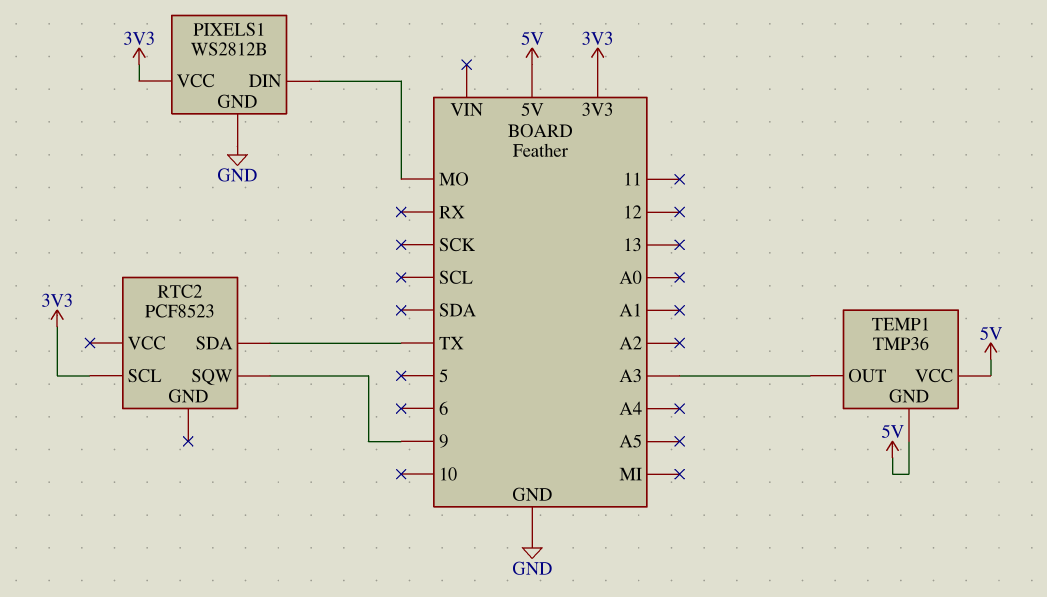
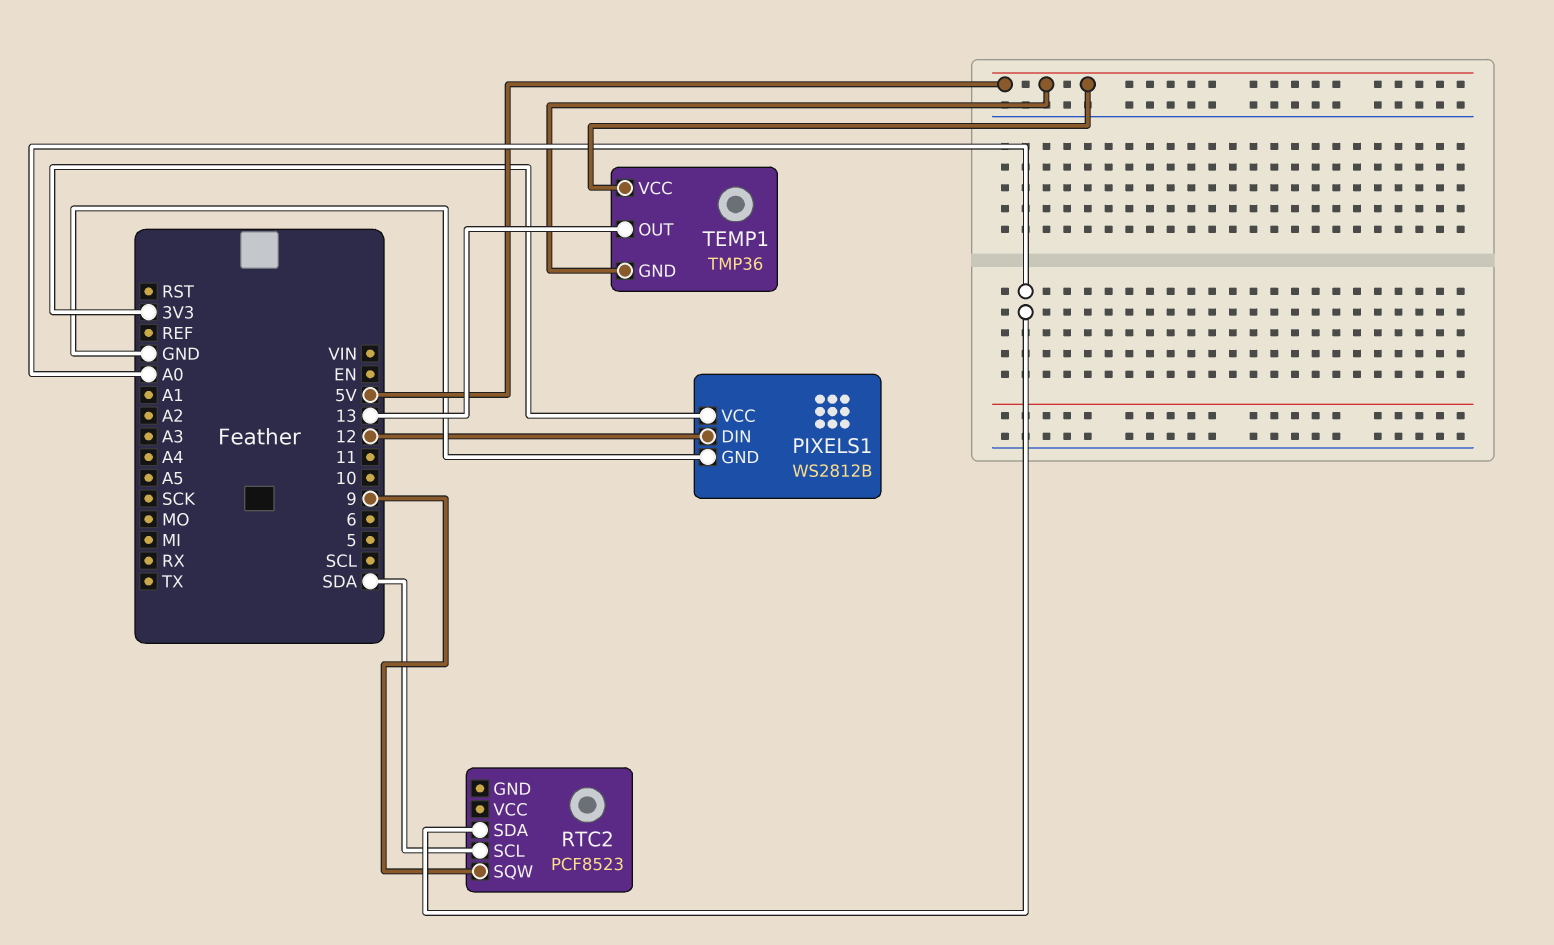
PIXELS1 pin DIN: MO -> 12
RTC2 pin SCL: 3V3 -> SDA
RTC2 pin SDA: TX -> A0
TEMP1 pin OUT: A3 -> 13

